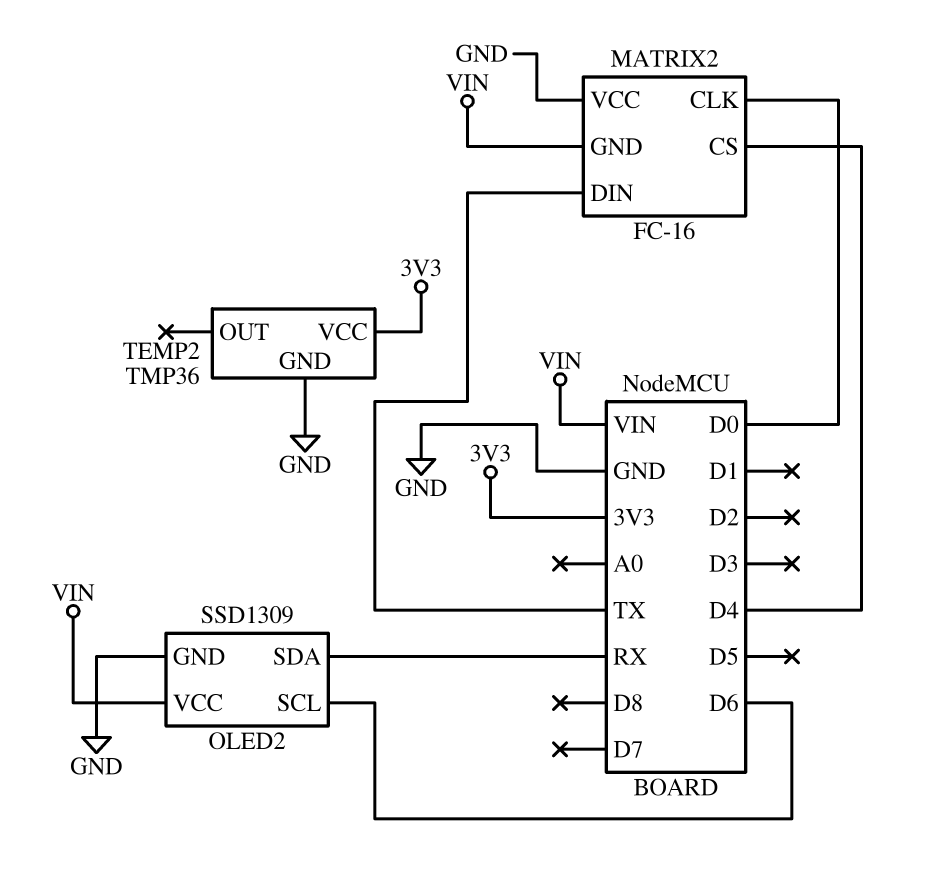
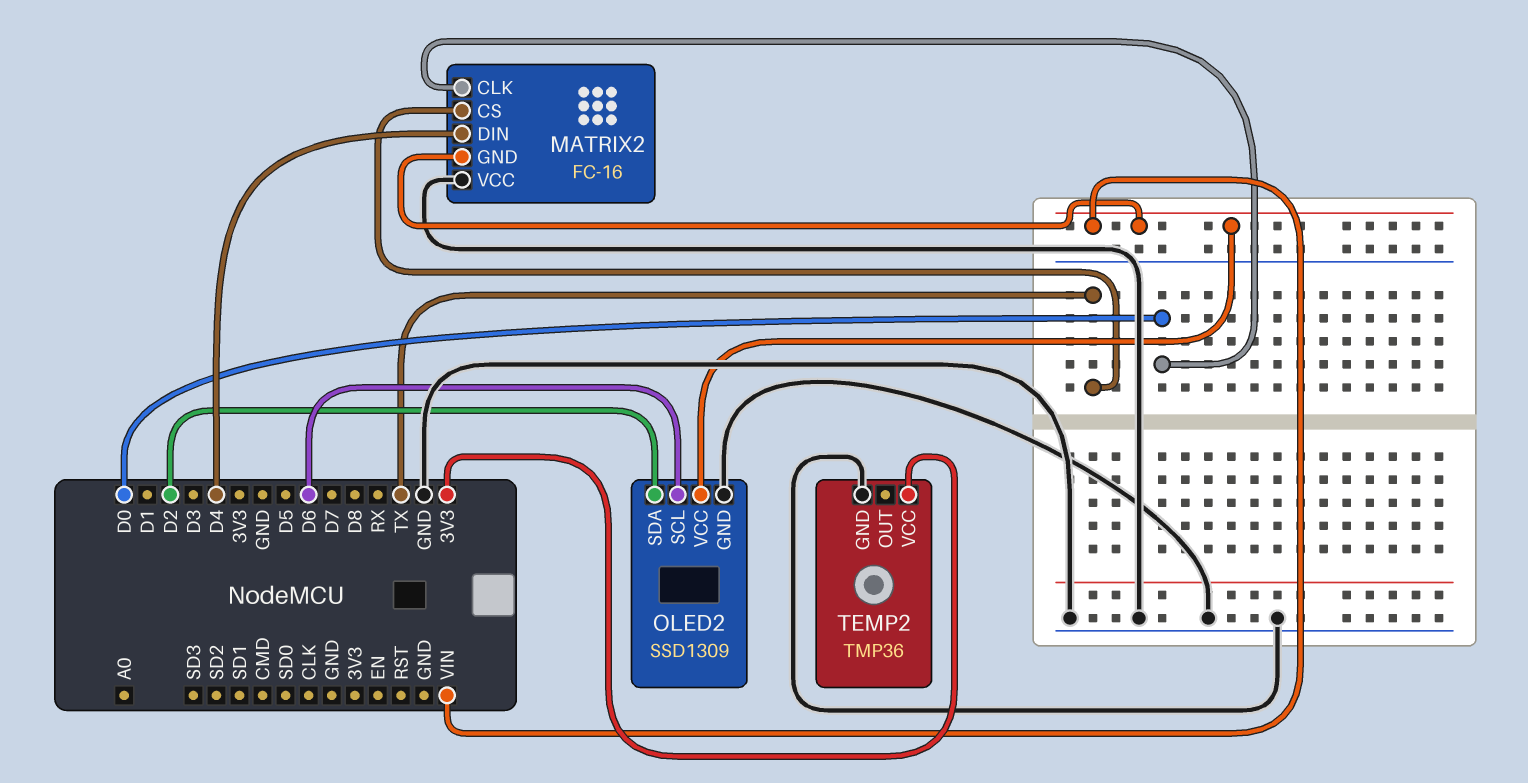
MATRIX2 pin CS: D4 -> TX
MATRIX2 pin DIN: TX -> D4
OLED2 pin SDA: RX -> D2

